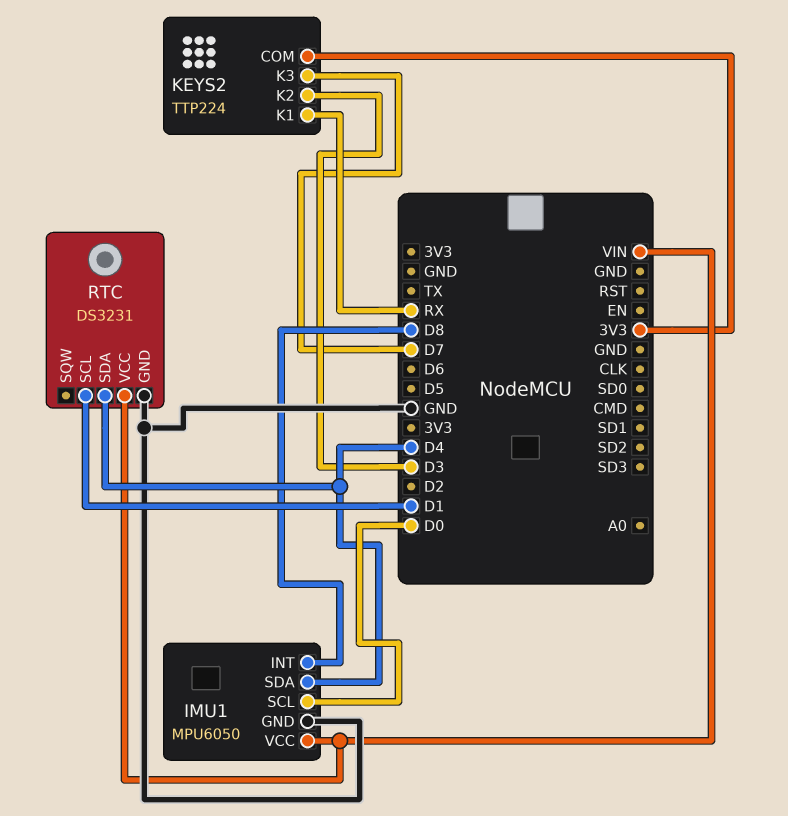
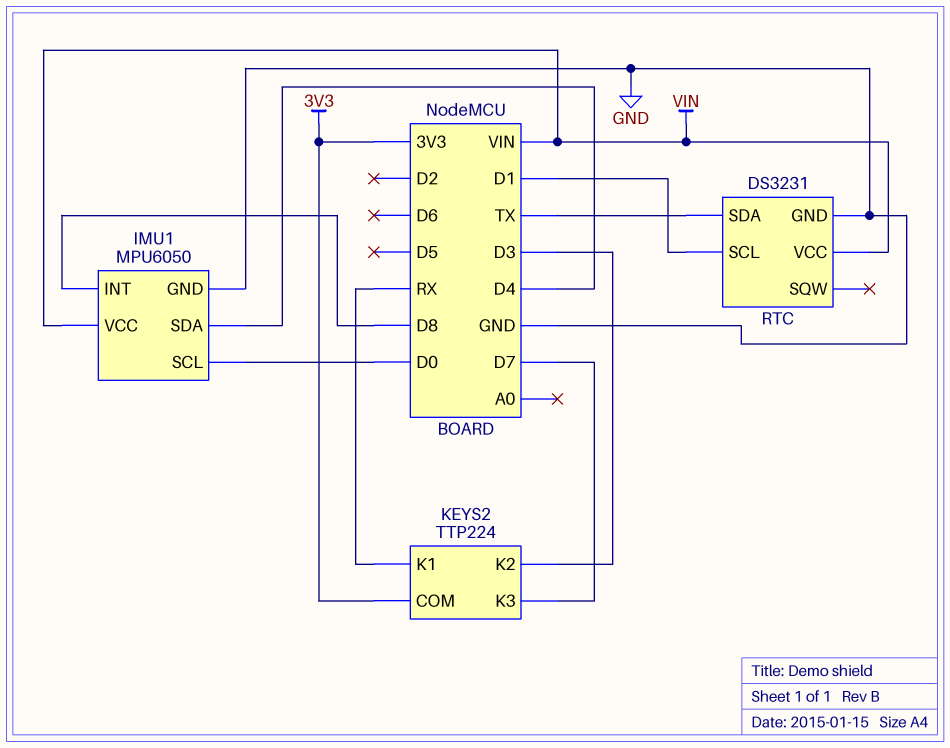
RTC pin SDA: D4 -> TX

